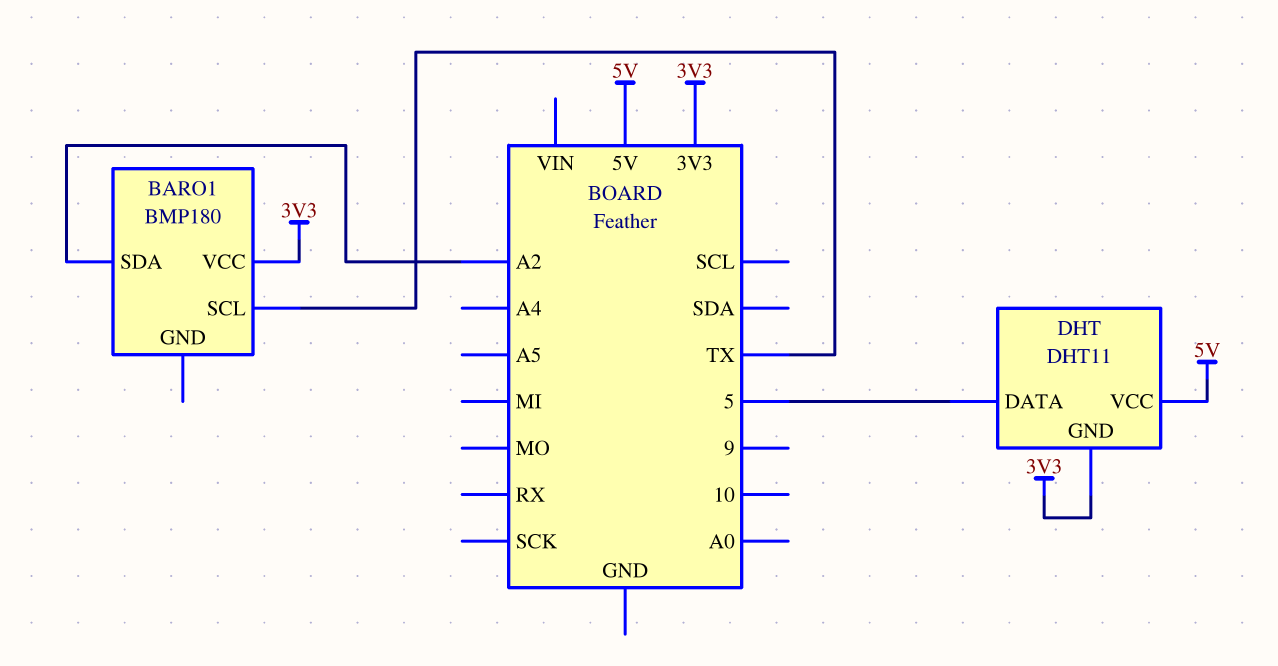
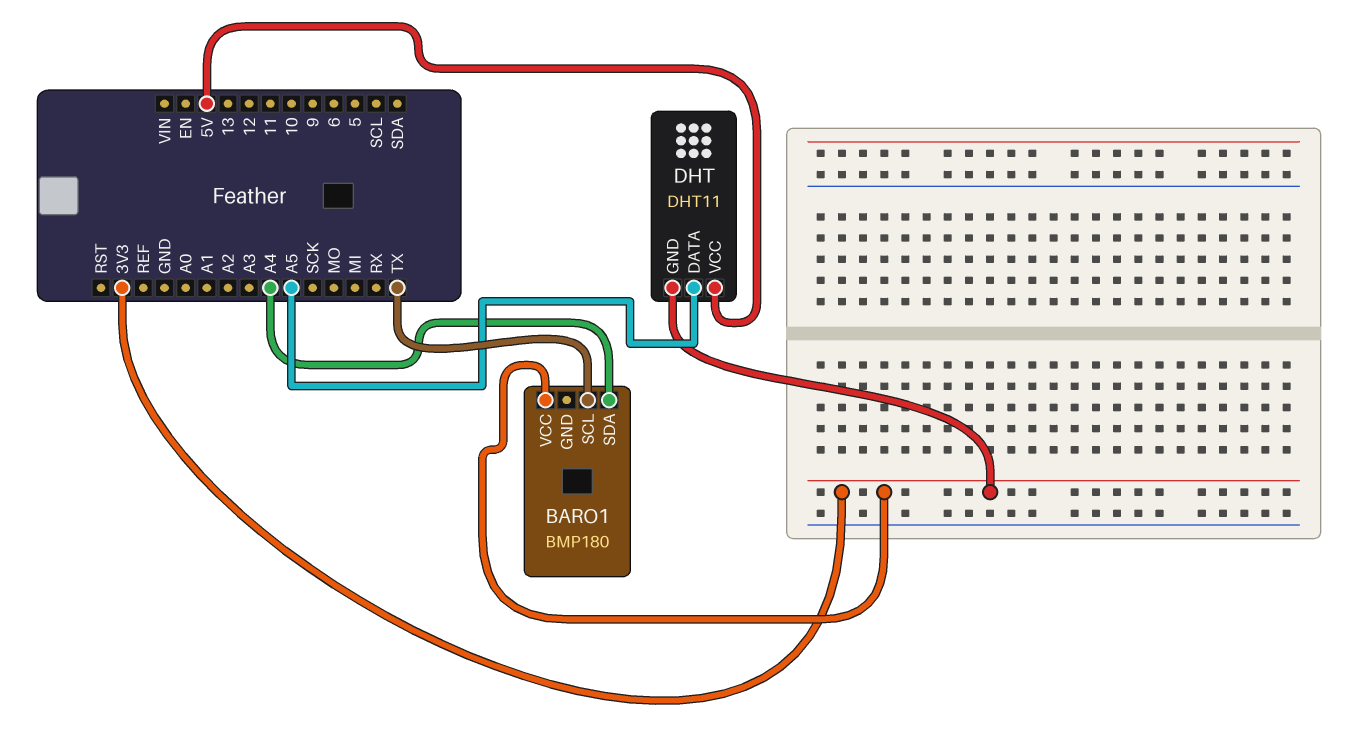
BARO1 pin SDA: A2 -> A4
DHT pin DATA: 5 -> A5

